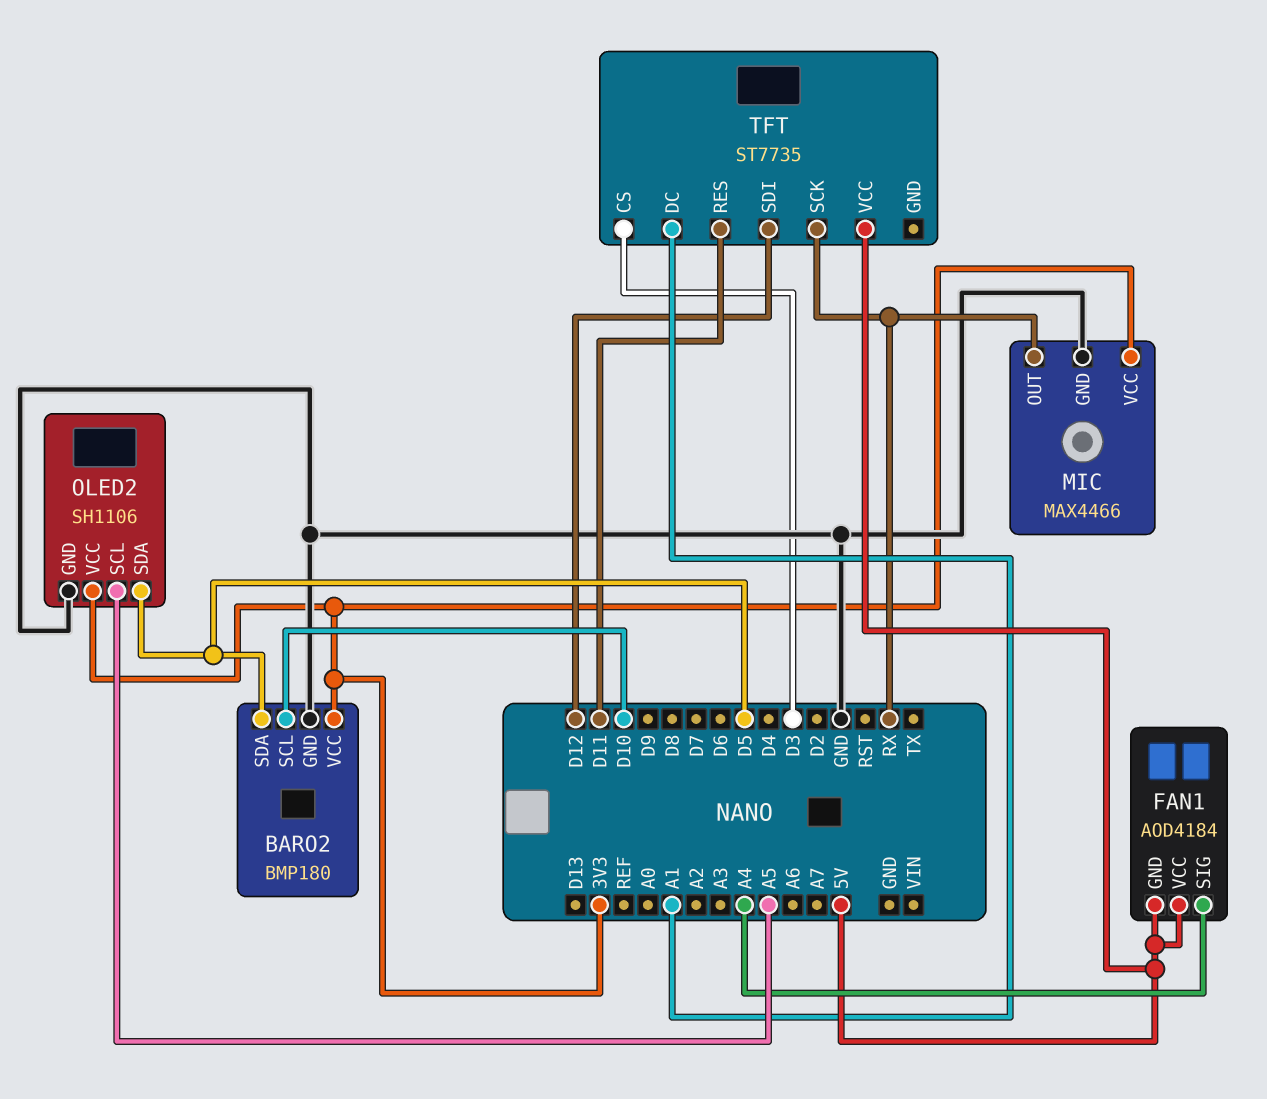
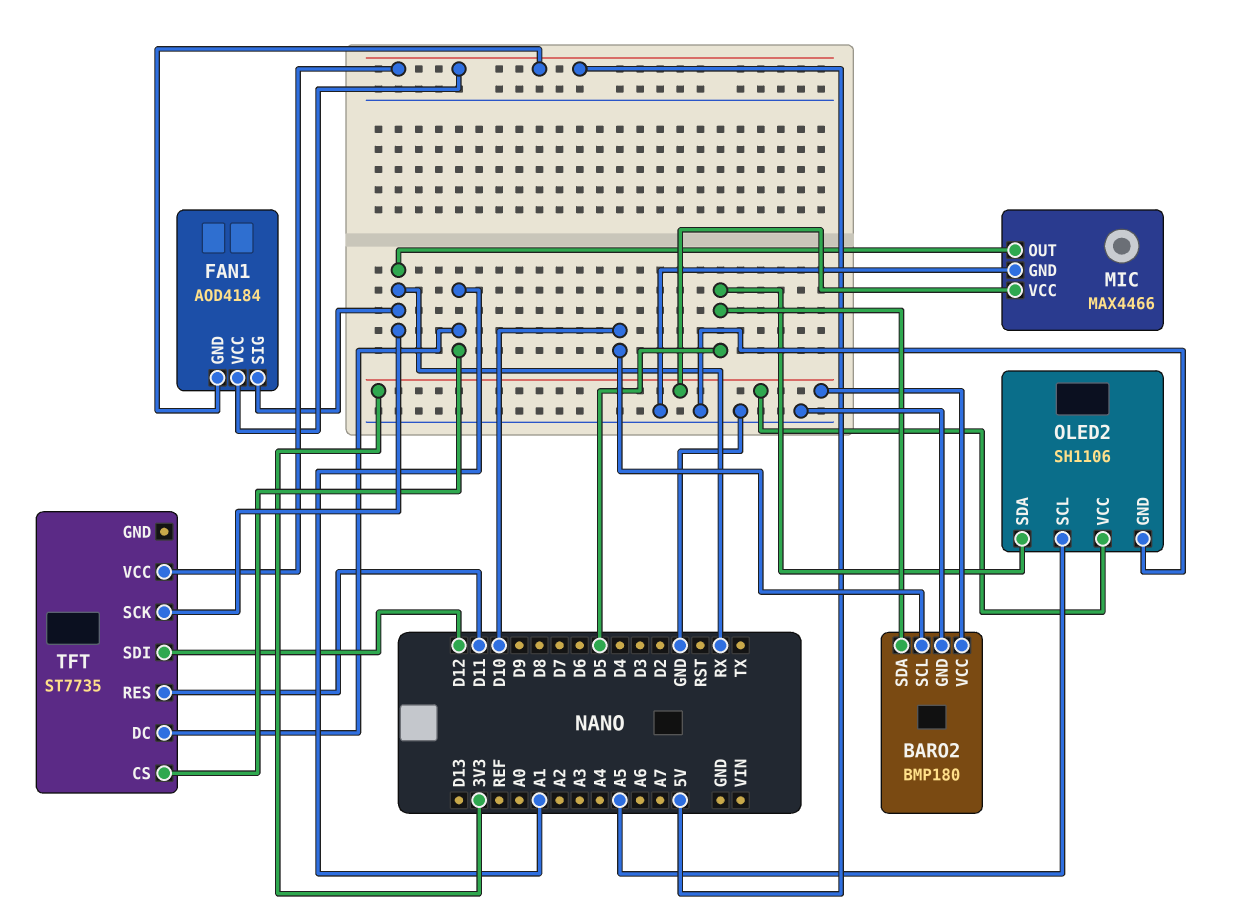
FAN1 pin SIG: A4 -> RX
TFT pin CS: D3 -> A1

